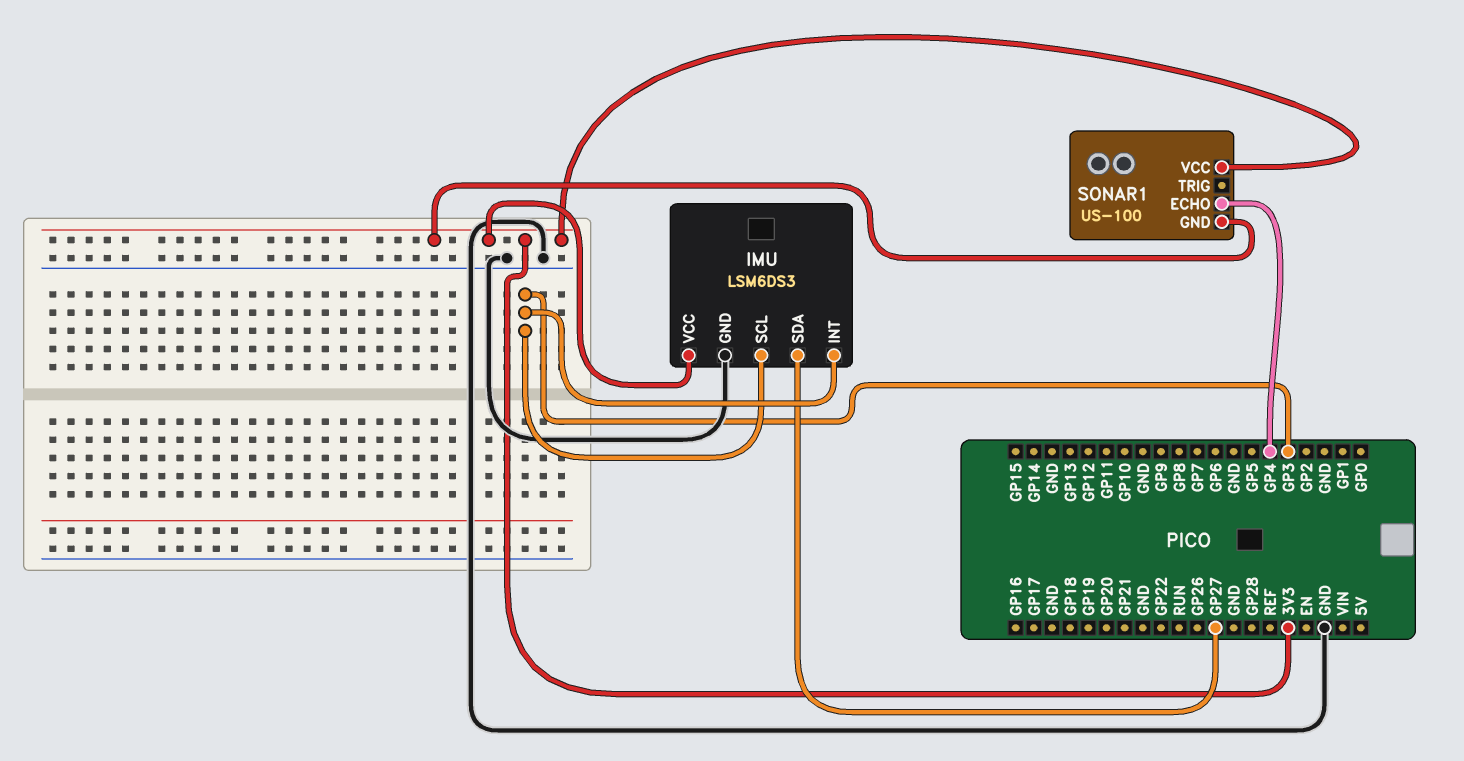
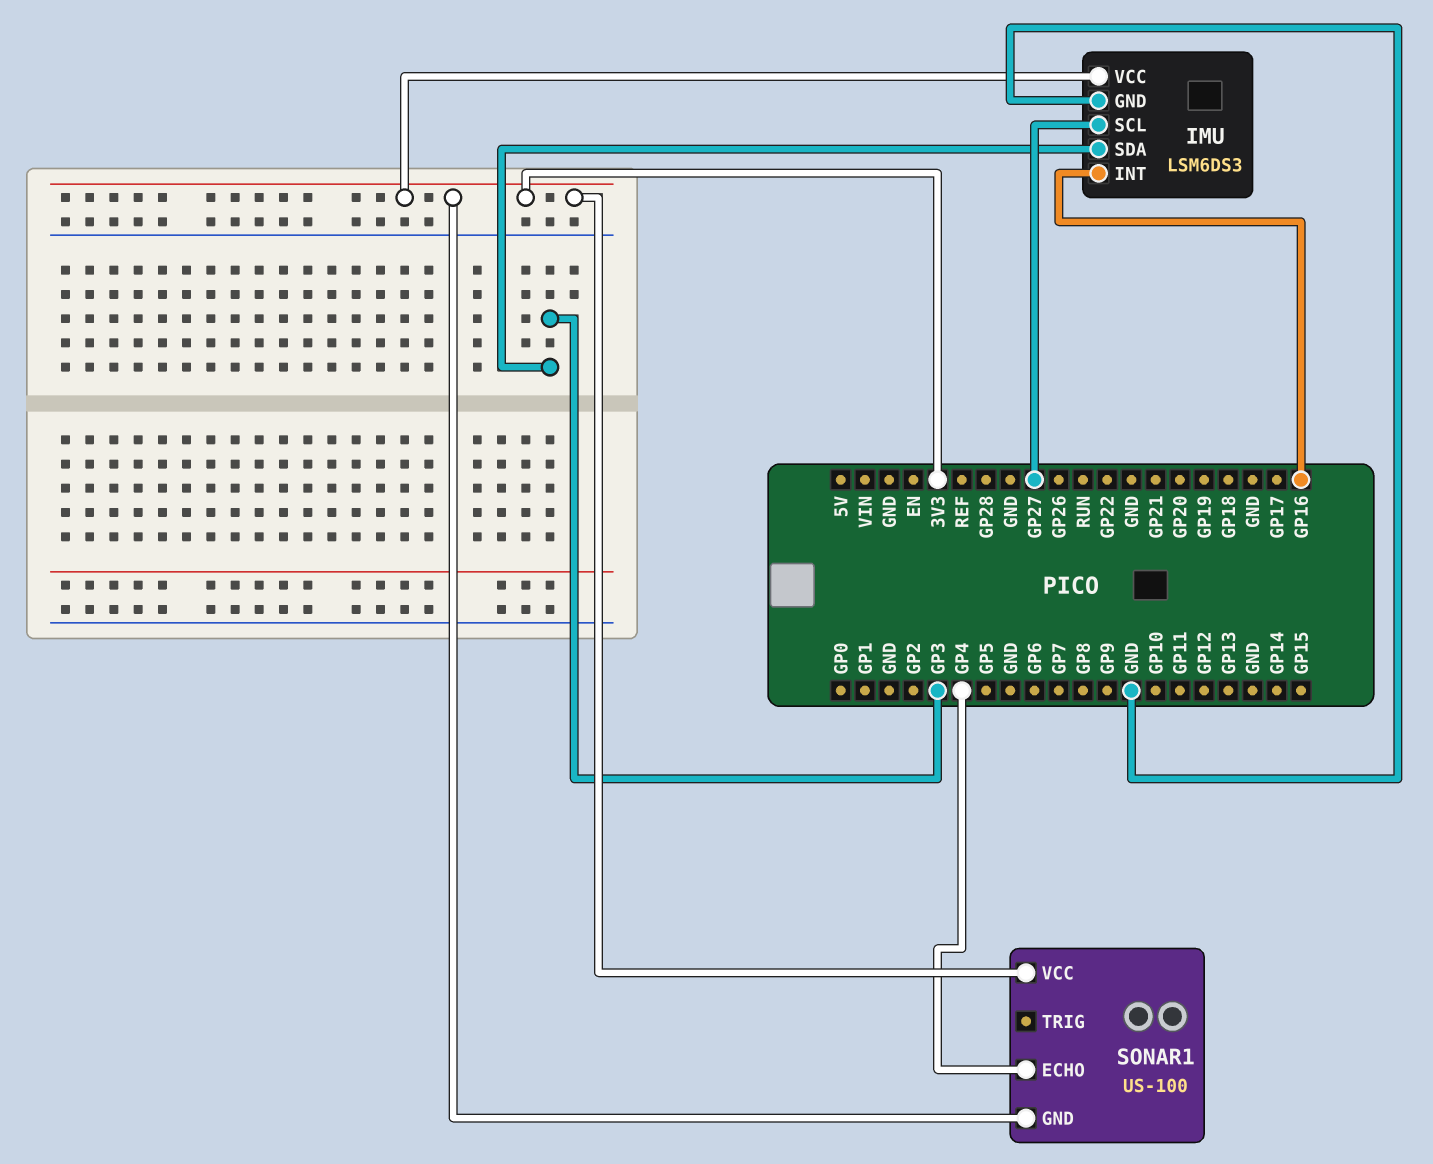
IMU pin INT: GP3 -> GP16
IMU pin SCL: GP3 -> GP27
IMU pin SDA: GP27 -> GP3

